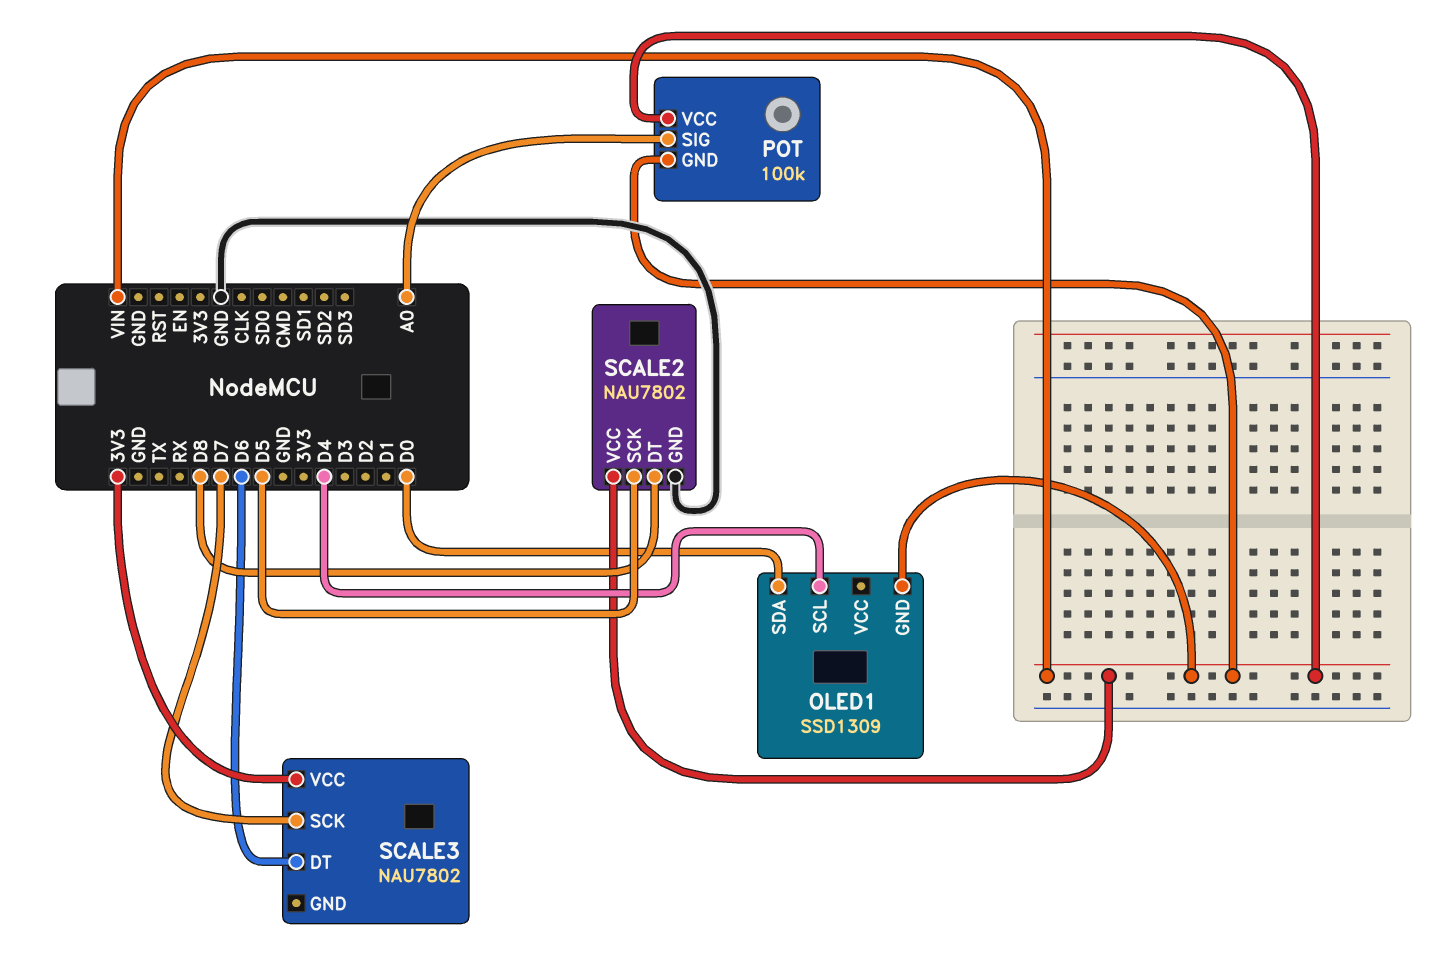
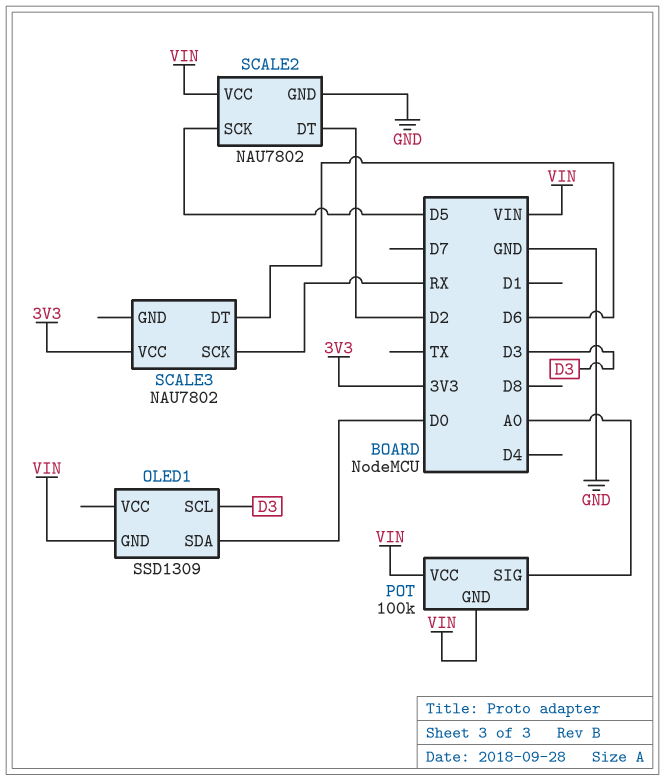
OLED1 pin SCL: D4 -> D3
SCALE2 pin DT: D8 -> D2
SCALE3 pin SCK: D7 -> RX

